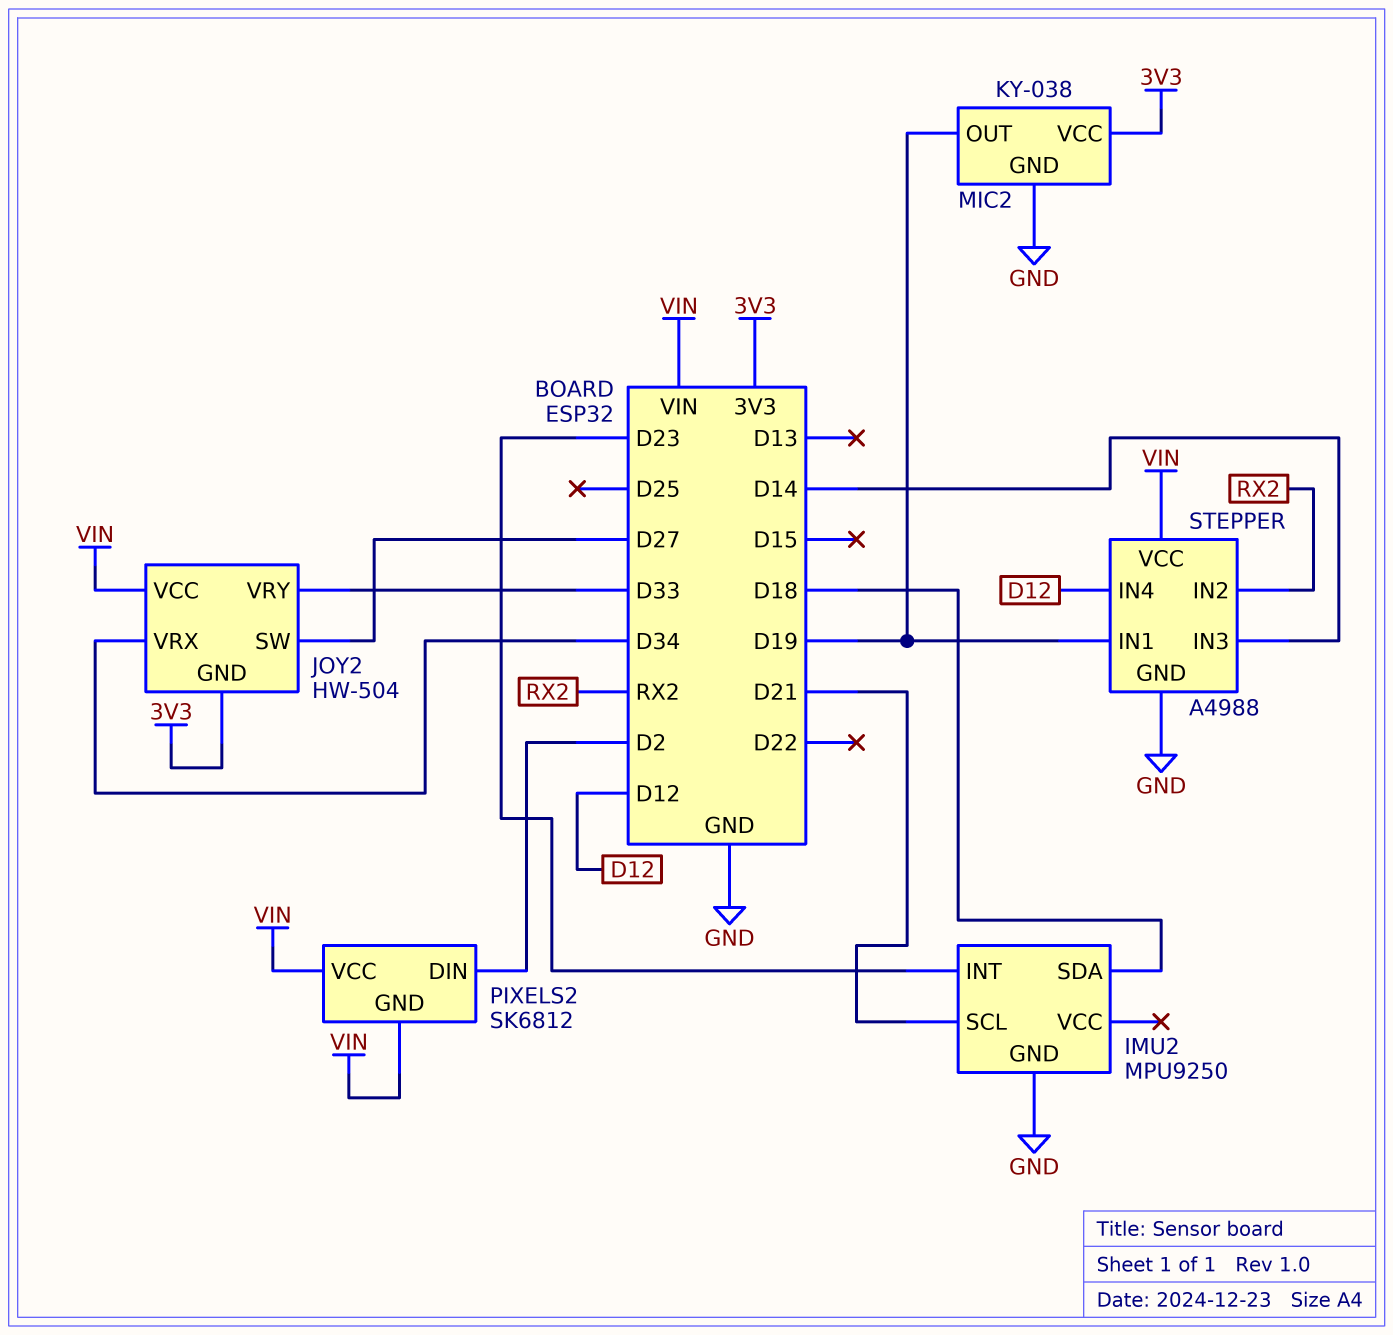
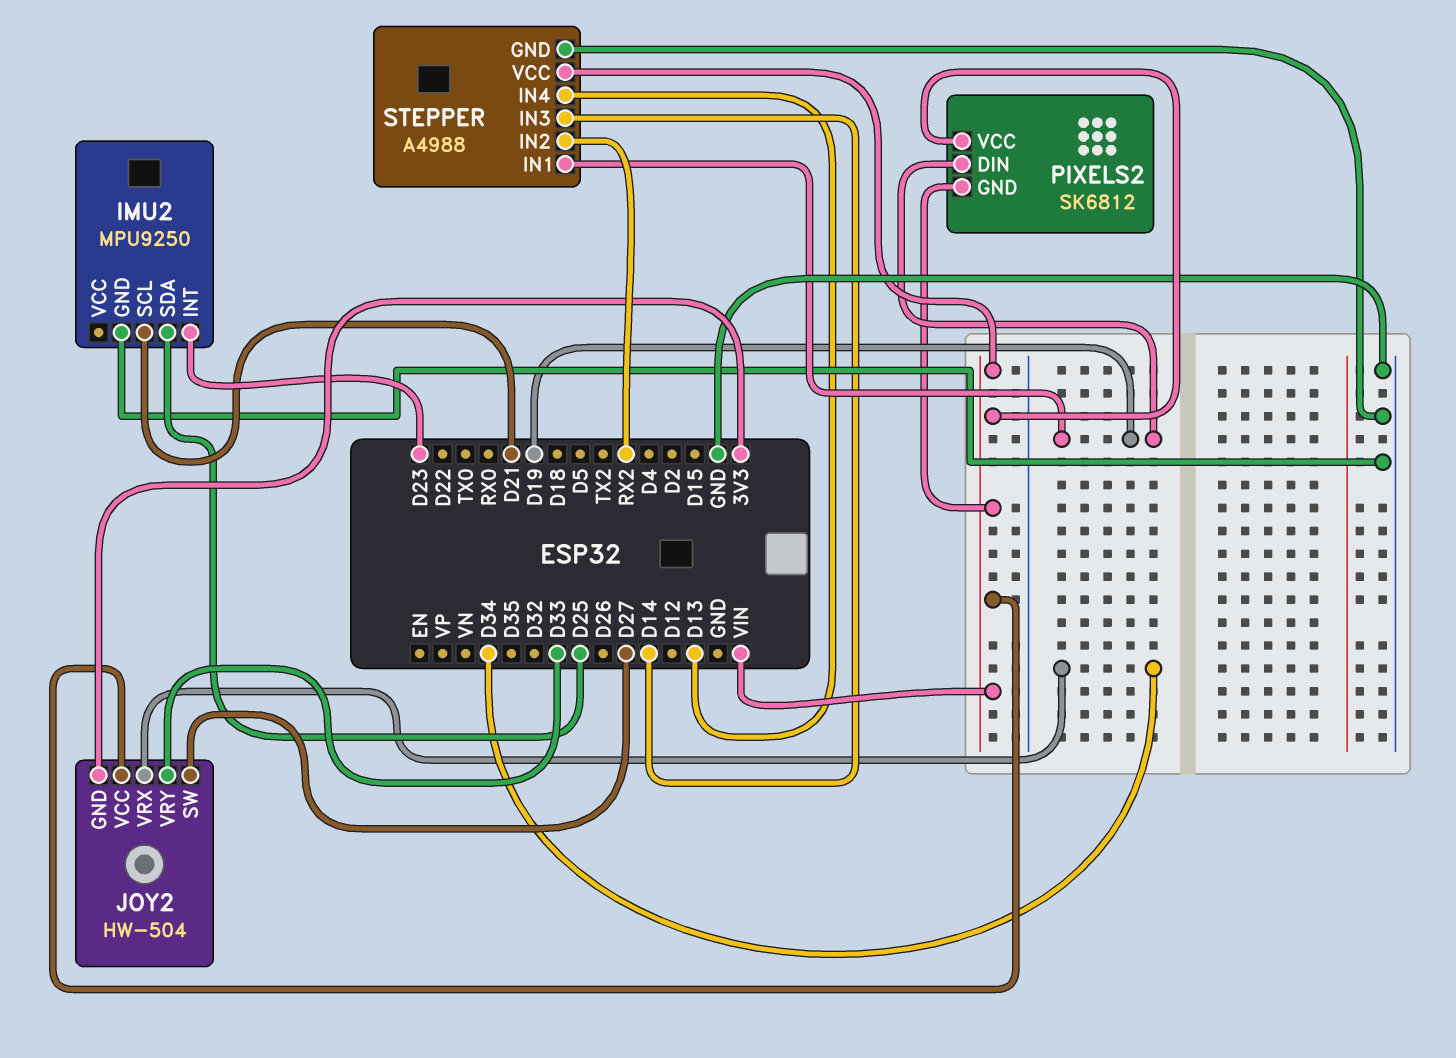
IMU2 pin SDA: D18 -> D25
MIC2: KY-038 -> none
MIC2 pin GND: GND -> none
MIC2 pin OUT: D19 -> none
MIC2 pin VCC: 3V3 -> none
PIXELS2 pin DIN: D2 -> D19
STEPPER pin IN4: D12 -> D13

